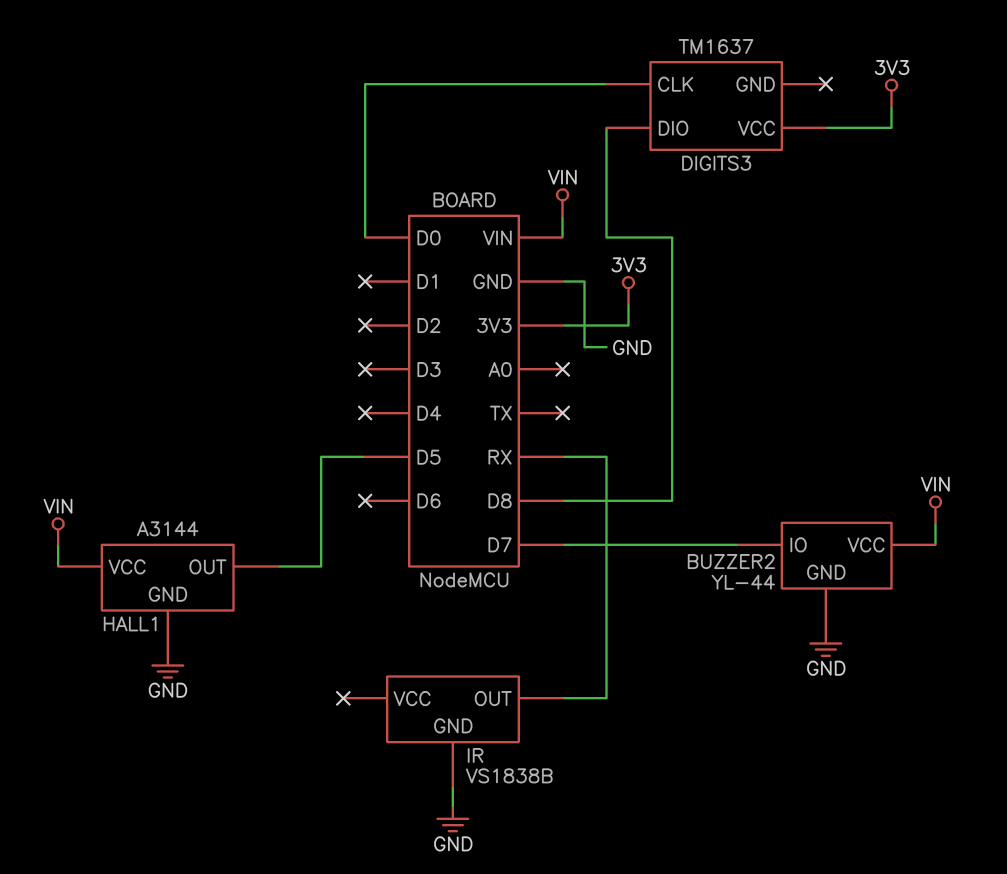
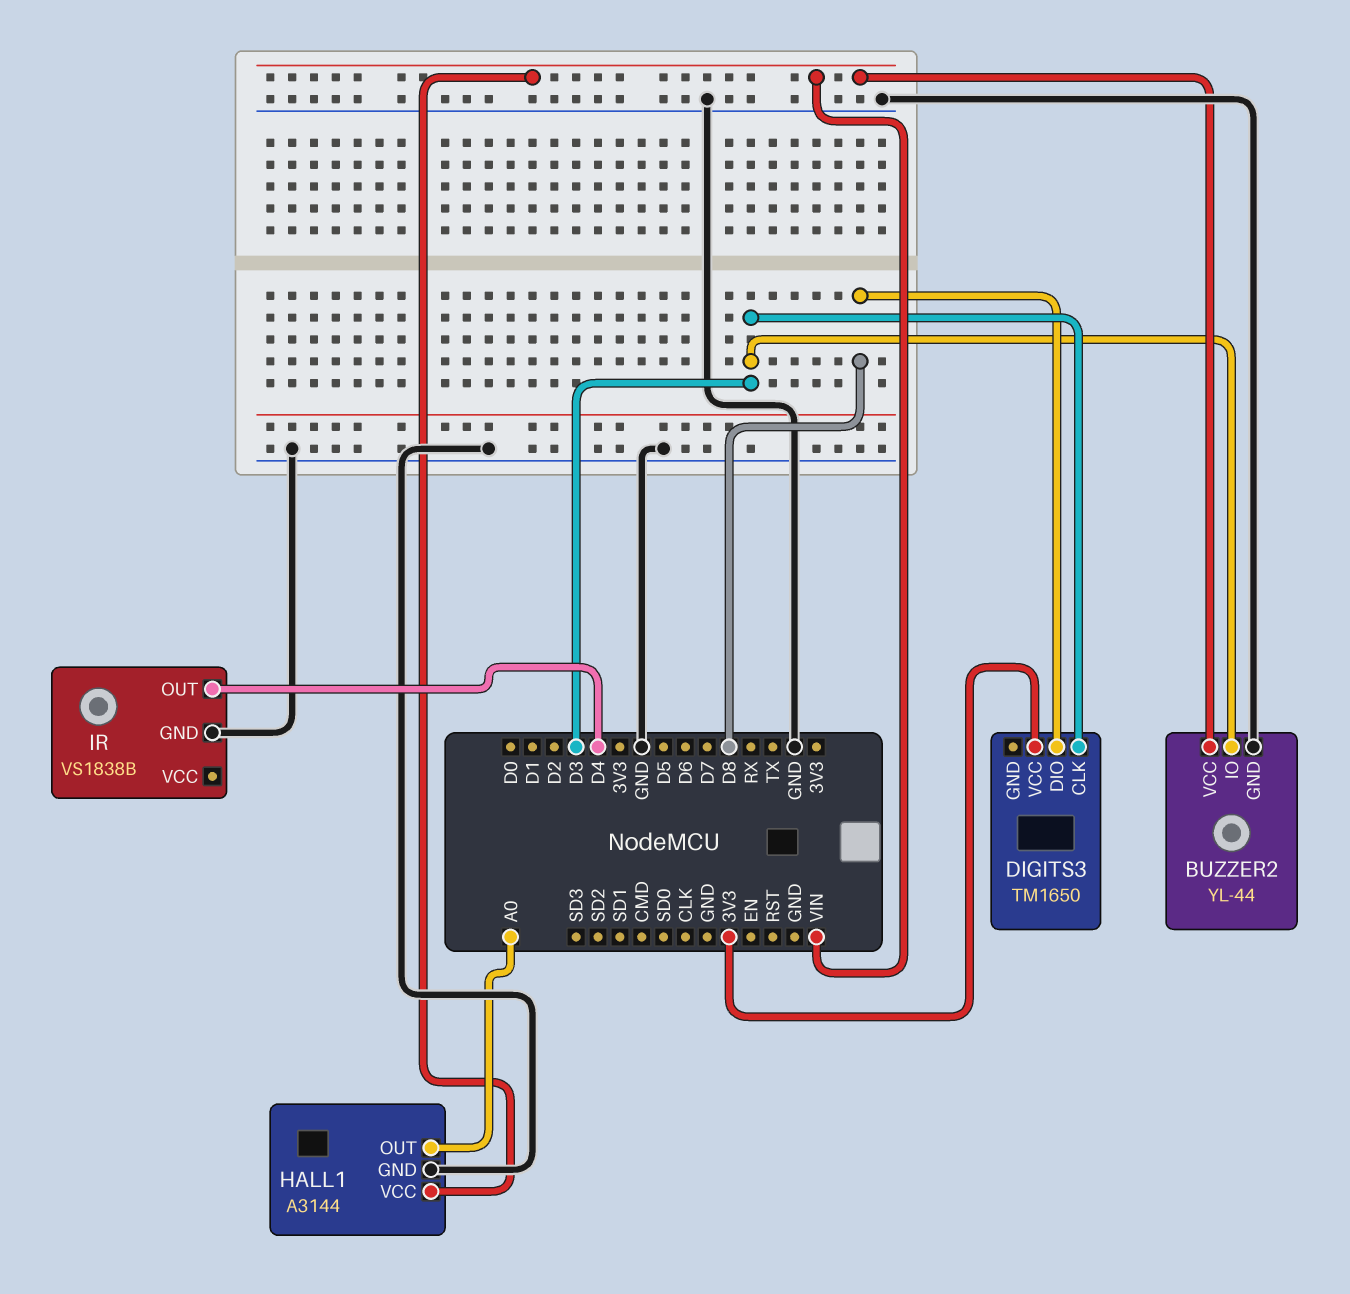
BUZZER2 pin IO: D7 -> D3
DIGITS3: TM1637 -> TM1650
DIGITS3 pin CLK: D0 -> D3
HALL1 pin OUT: D5 -> A0
IR pin OUT: RX -> D4

